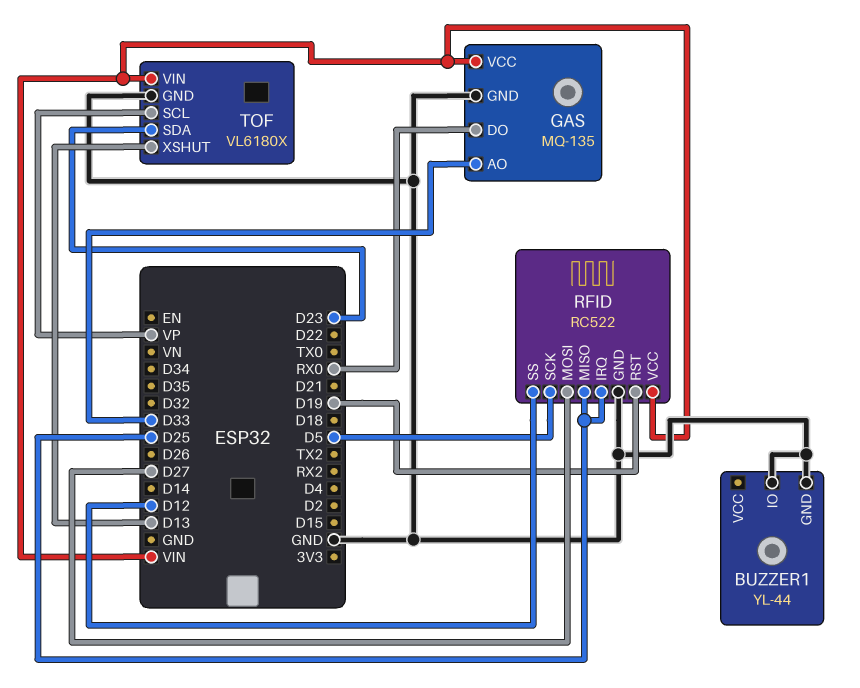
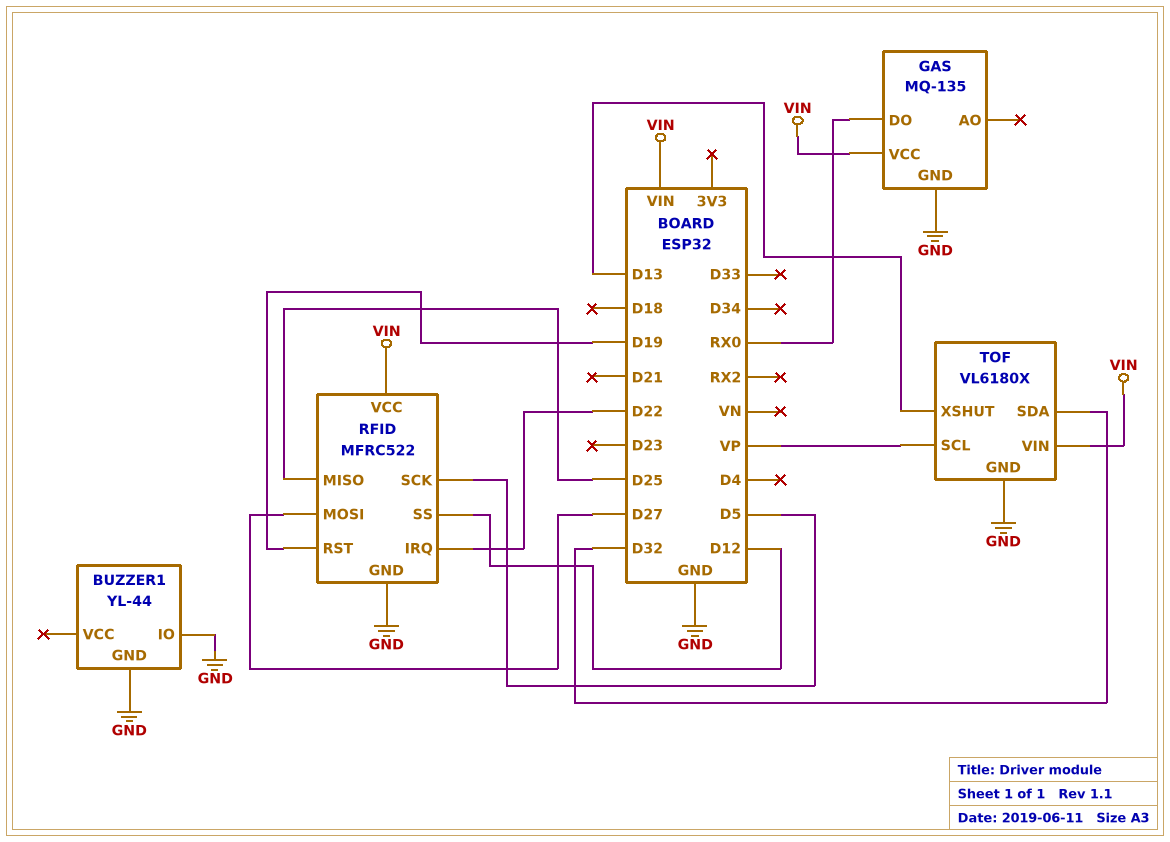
GAS pin AO: D33 -> none
RFID: RC522 -> MFRC522
RFID pin IRQ: D25 -> D22
TOF pin SDA: D23 -> D32

